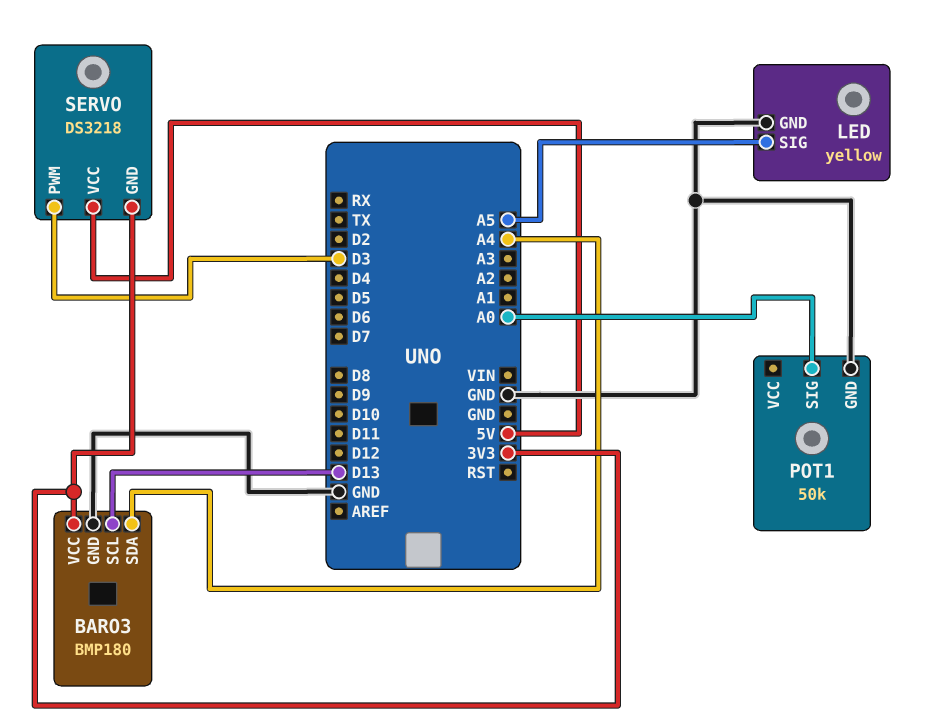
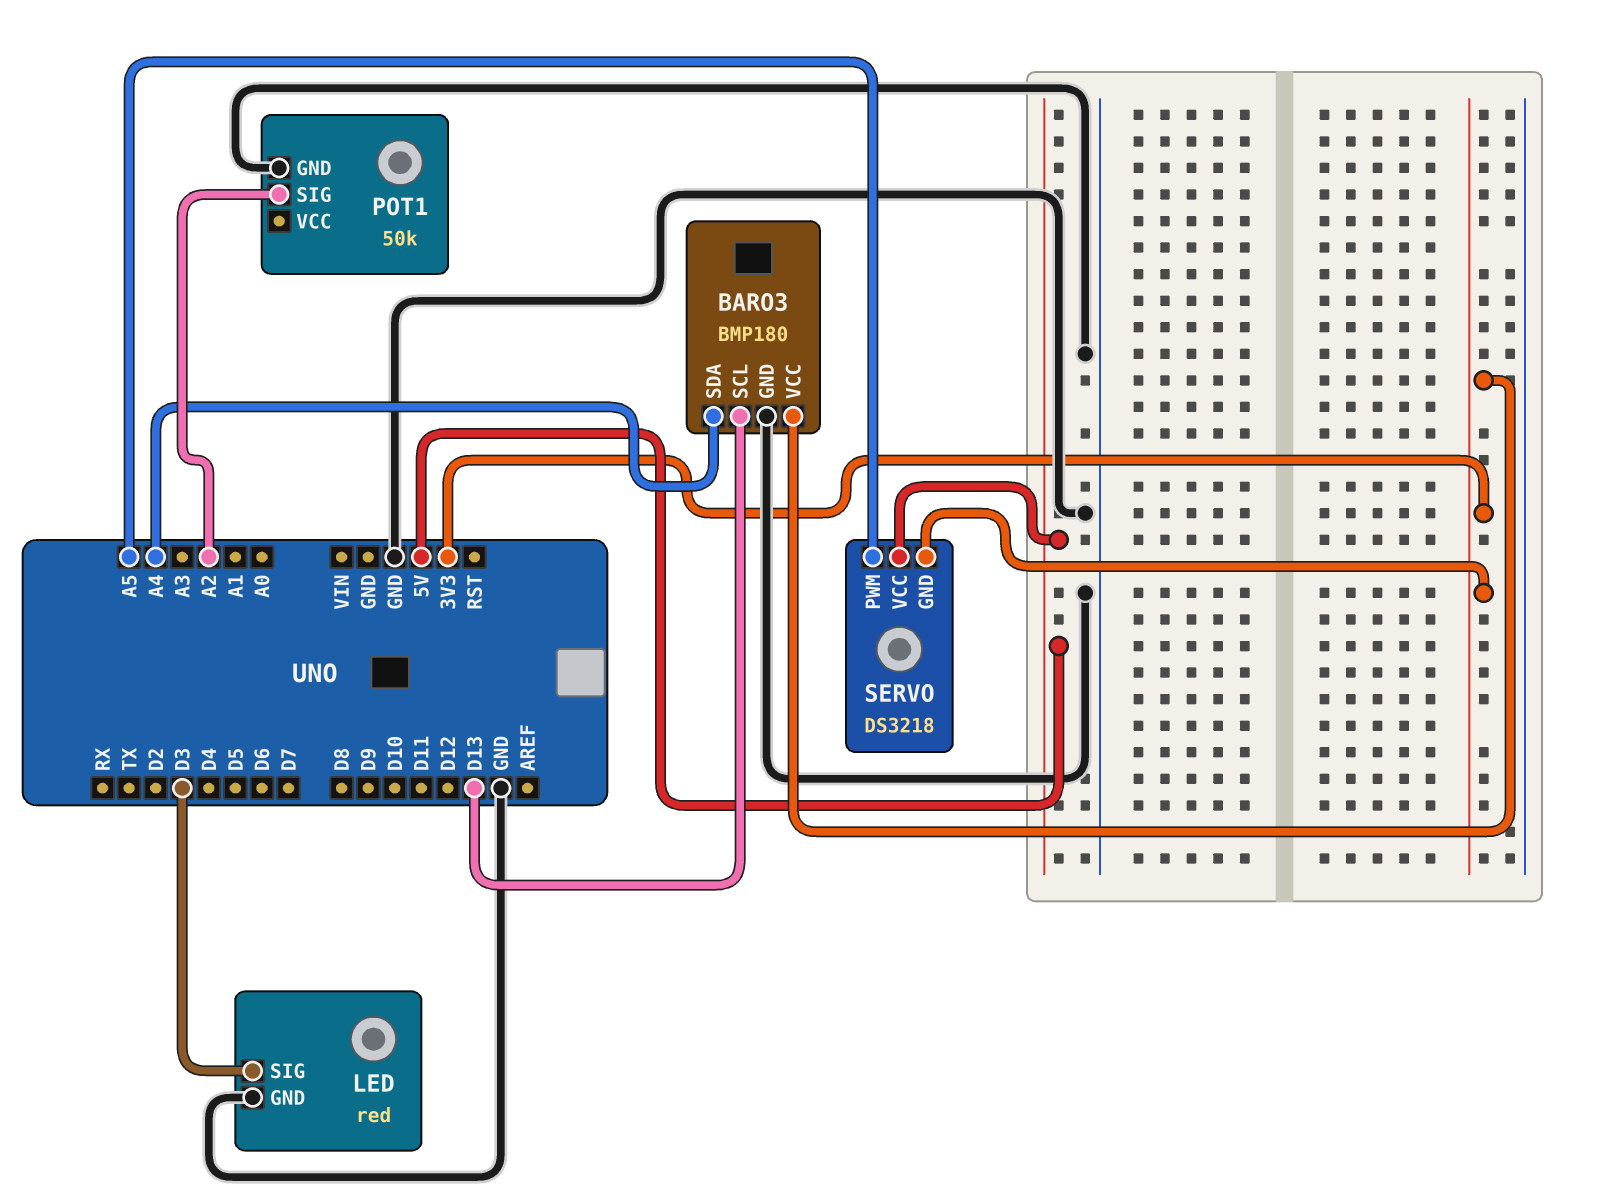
LED: yellow -> red
LED pin SIG: A5 -> D3
POT1 pin SIG: A0 -> A2
SERVO pin PWM: D3 -> A5

